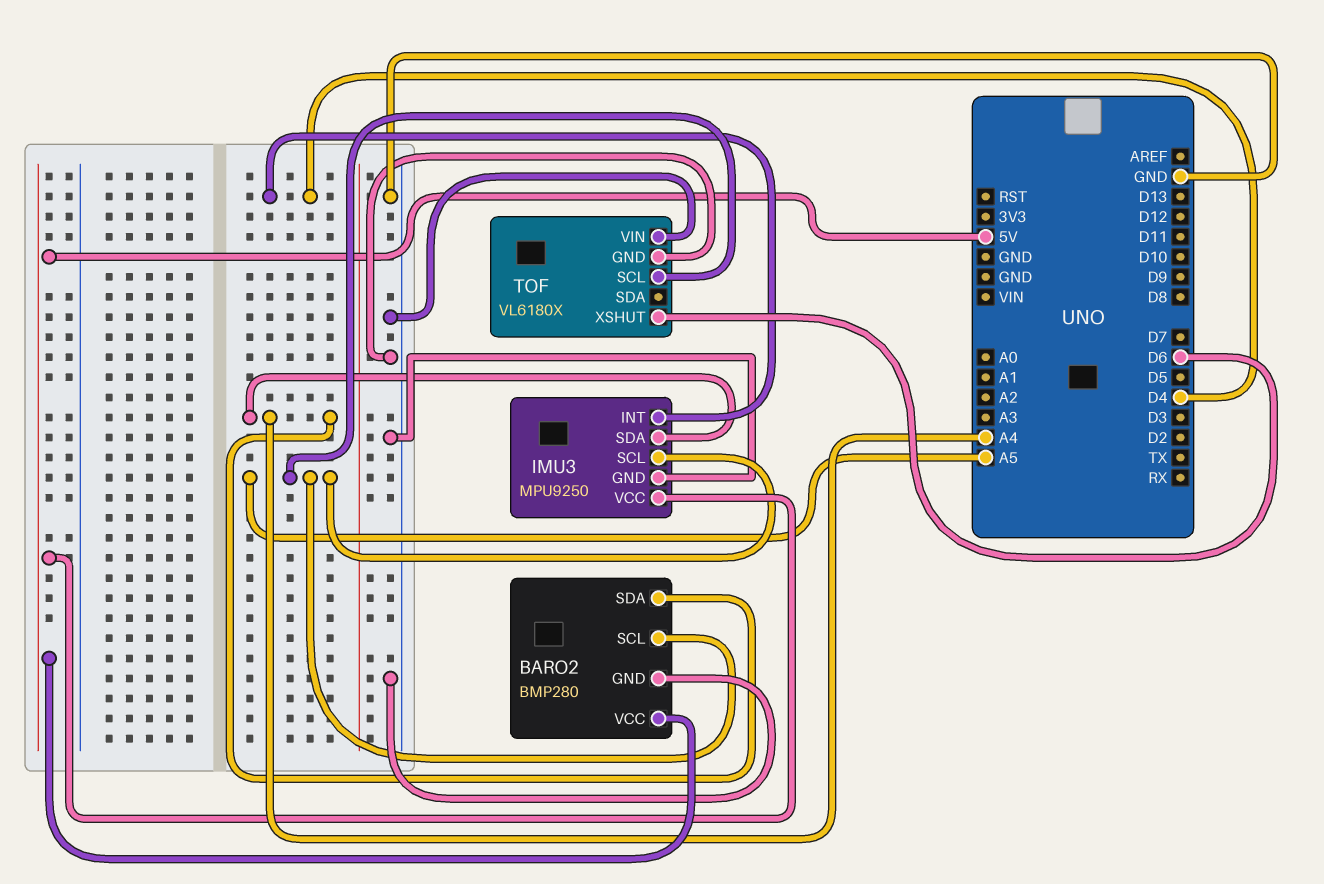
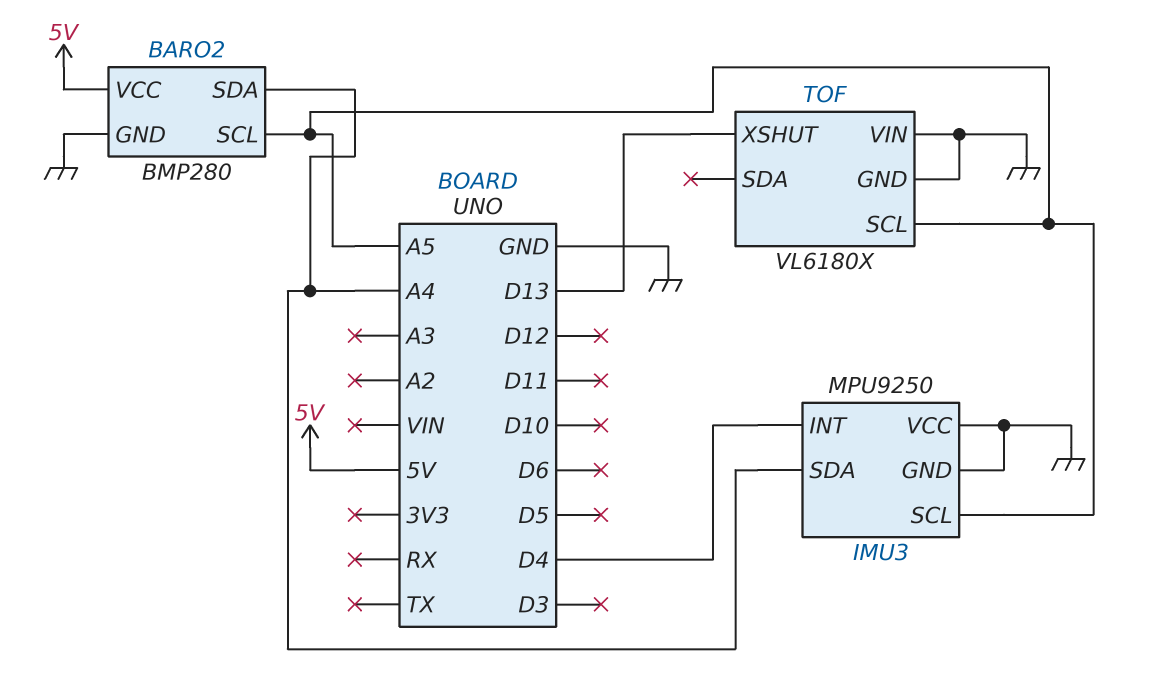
IMU3 pin VCC: 5V -> GND
TOF pin XSHUT: D6 -> D13

